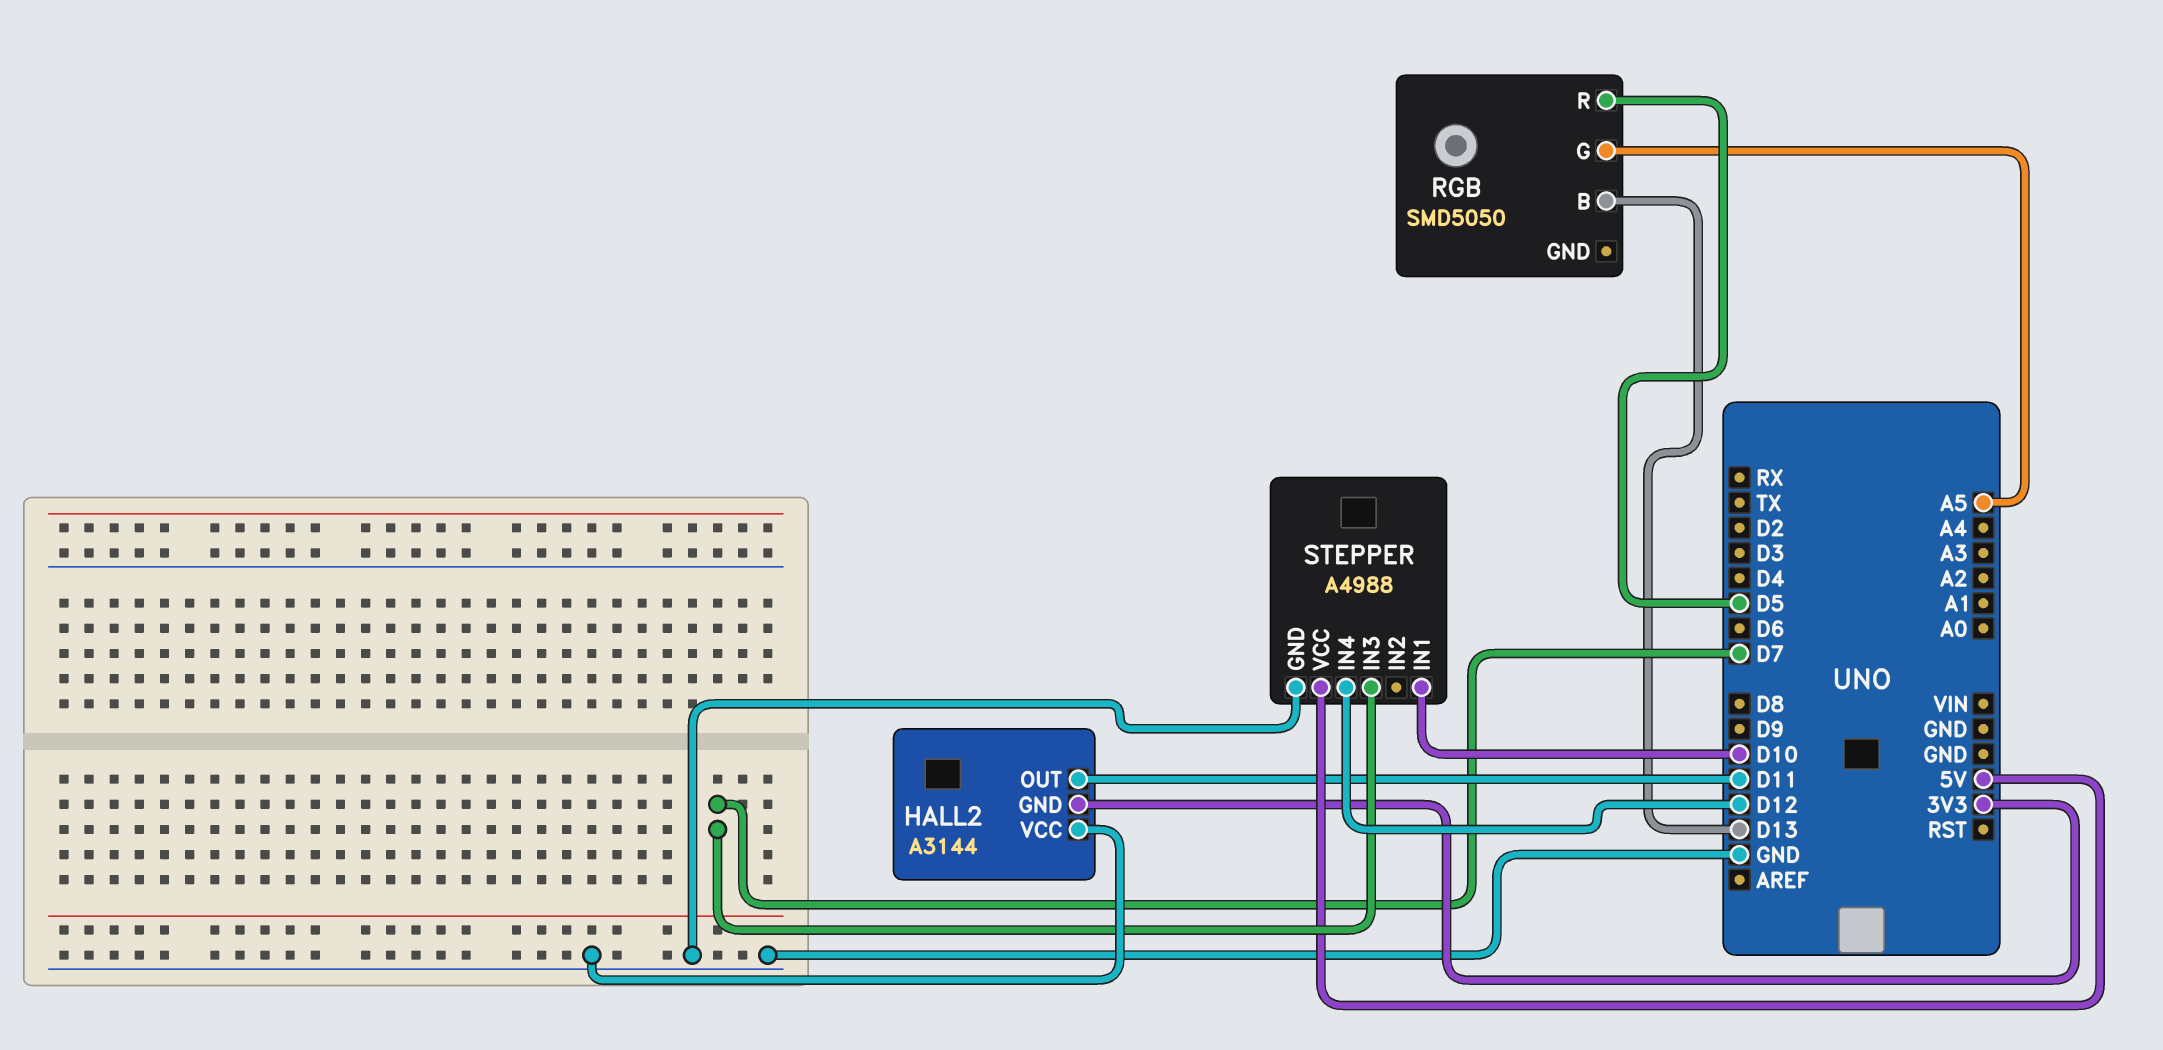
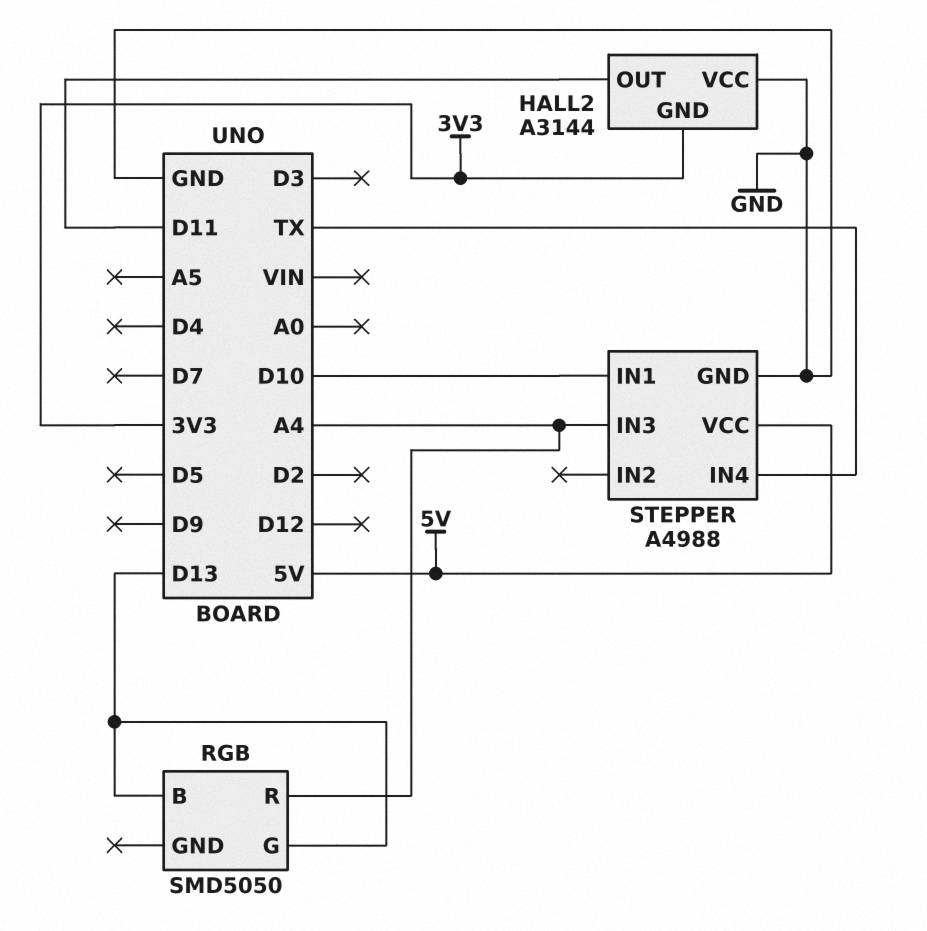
RGB pin G: A5 -> D13
RGB pin R: D5 -> A4
STEPPER pin IN3: D7 -> A4
STEPPER pin IN4: D12 -> TX

